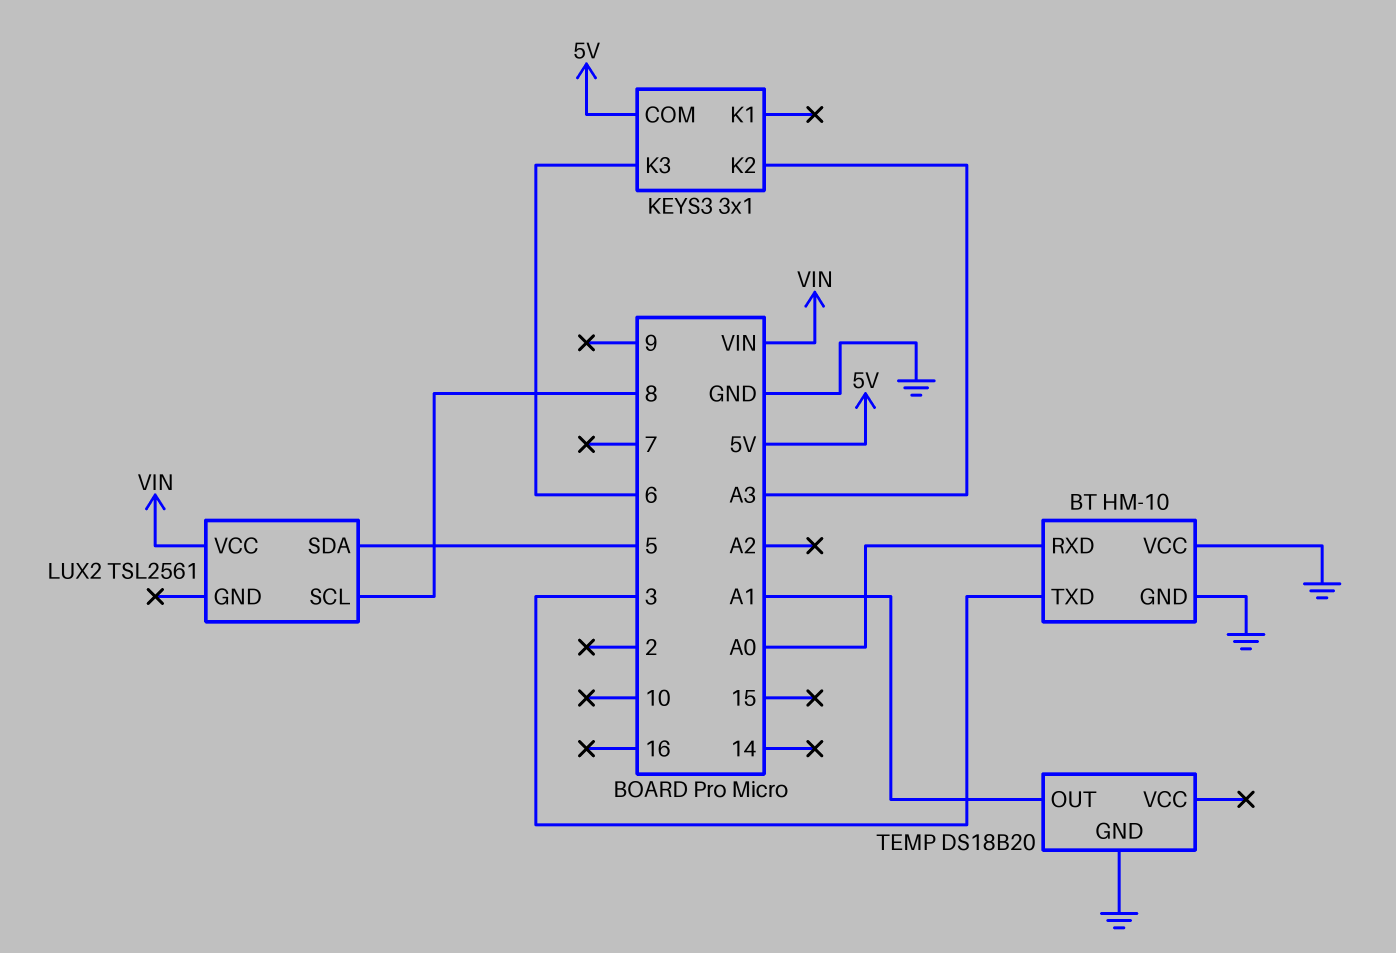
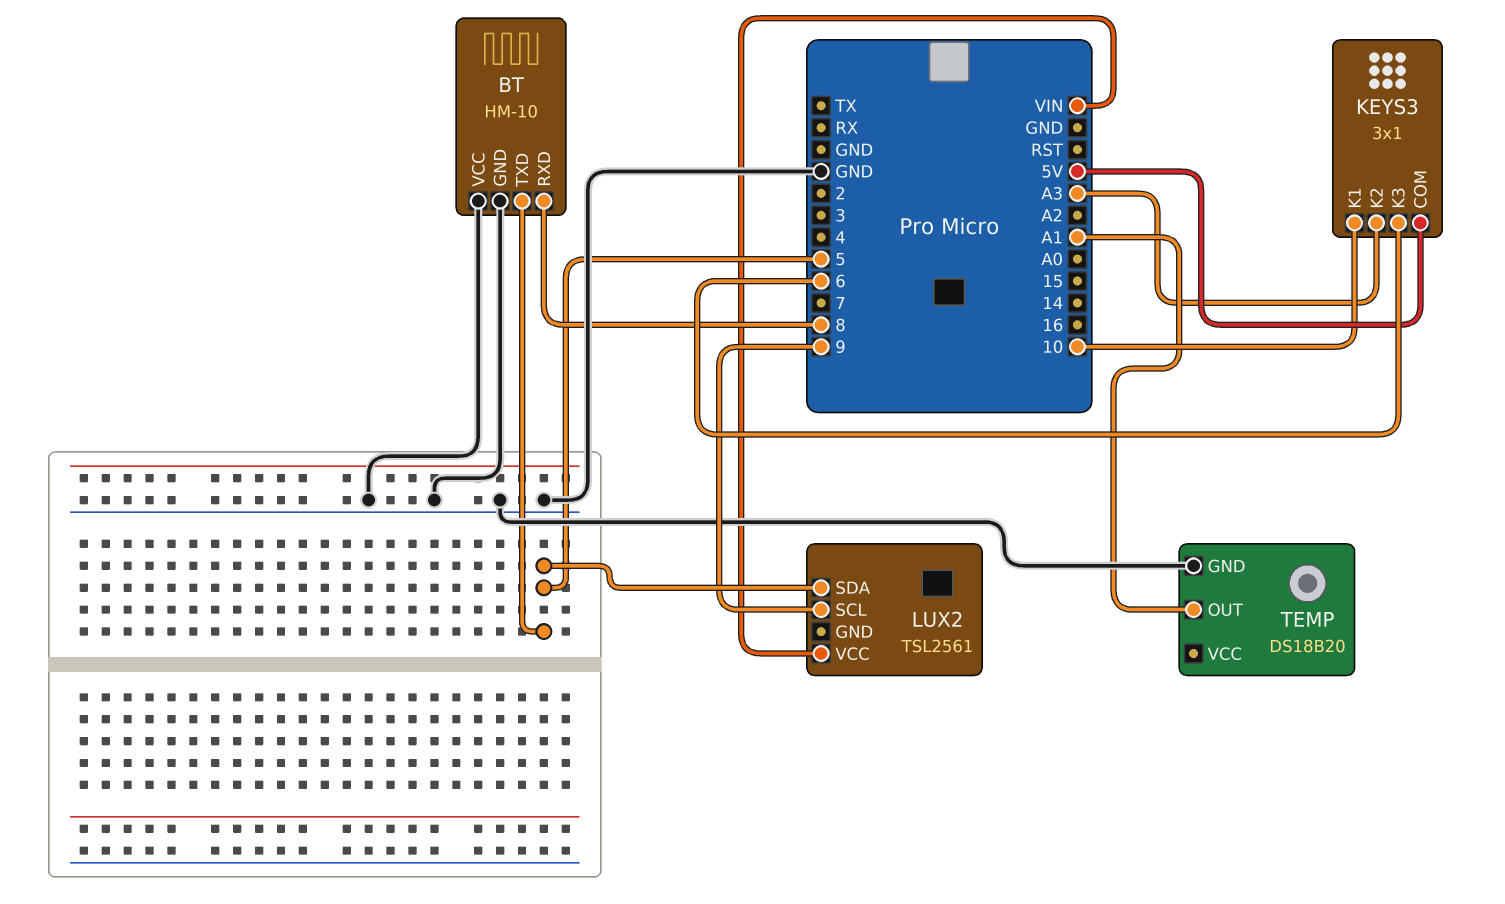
BT pin RXD: A0 -> 8
BT pin TXD: 3 -> 5
KEYS3 pin K1: none -> 10
LUX2 pin SCL: 8 -> 9

